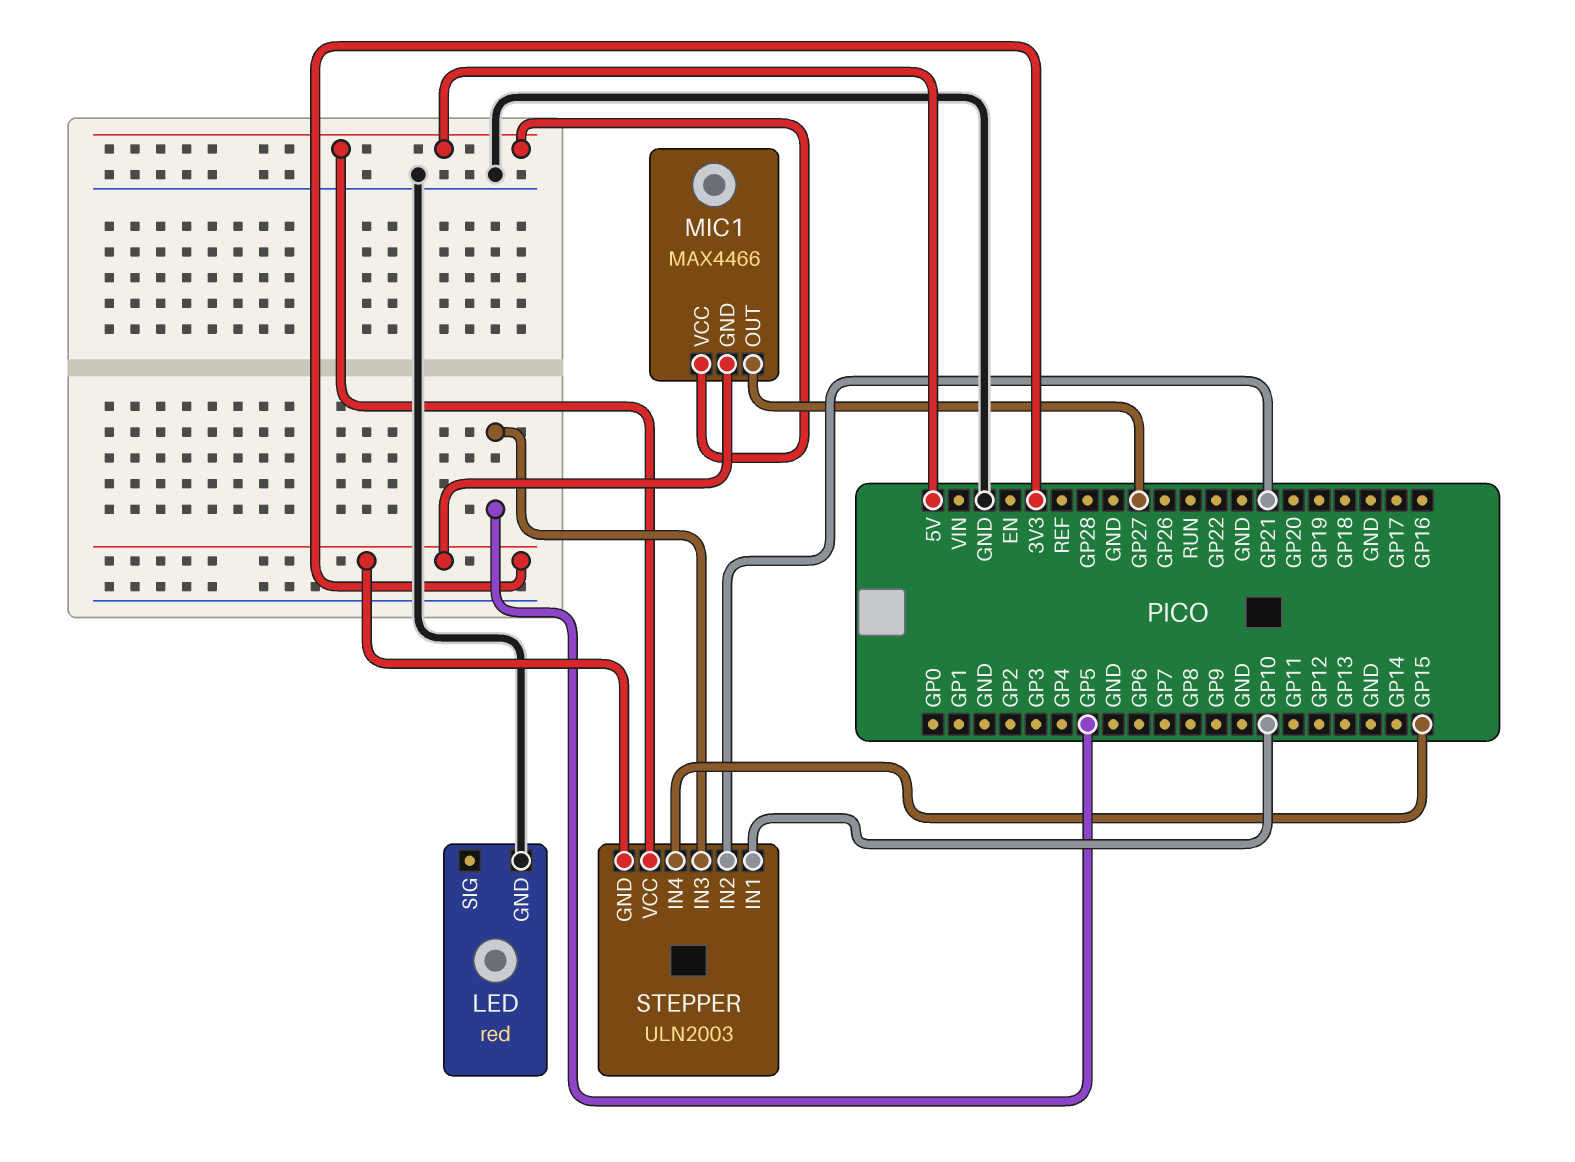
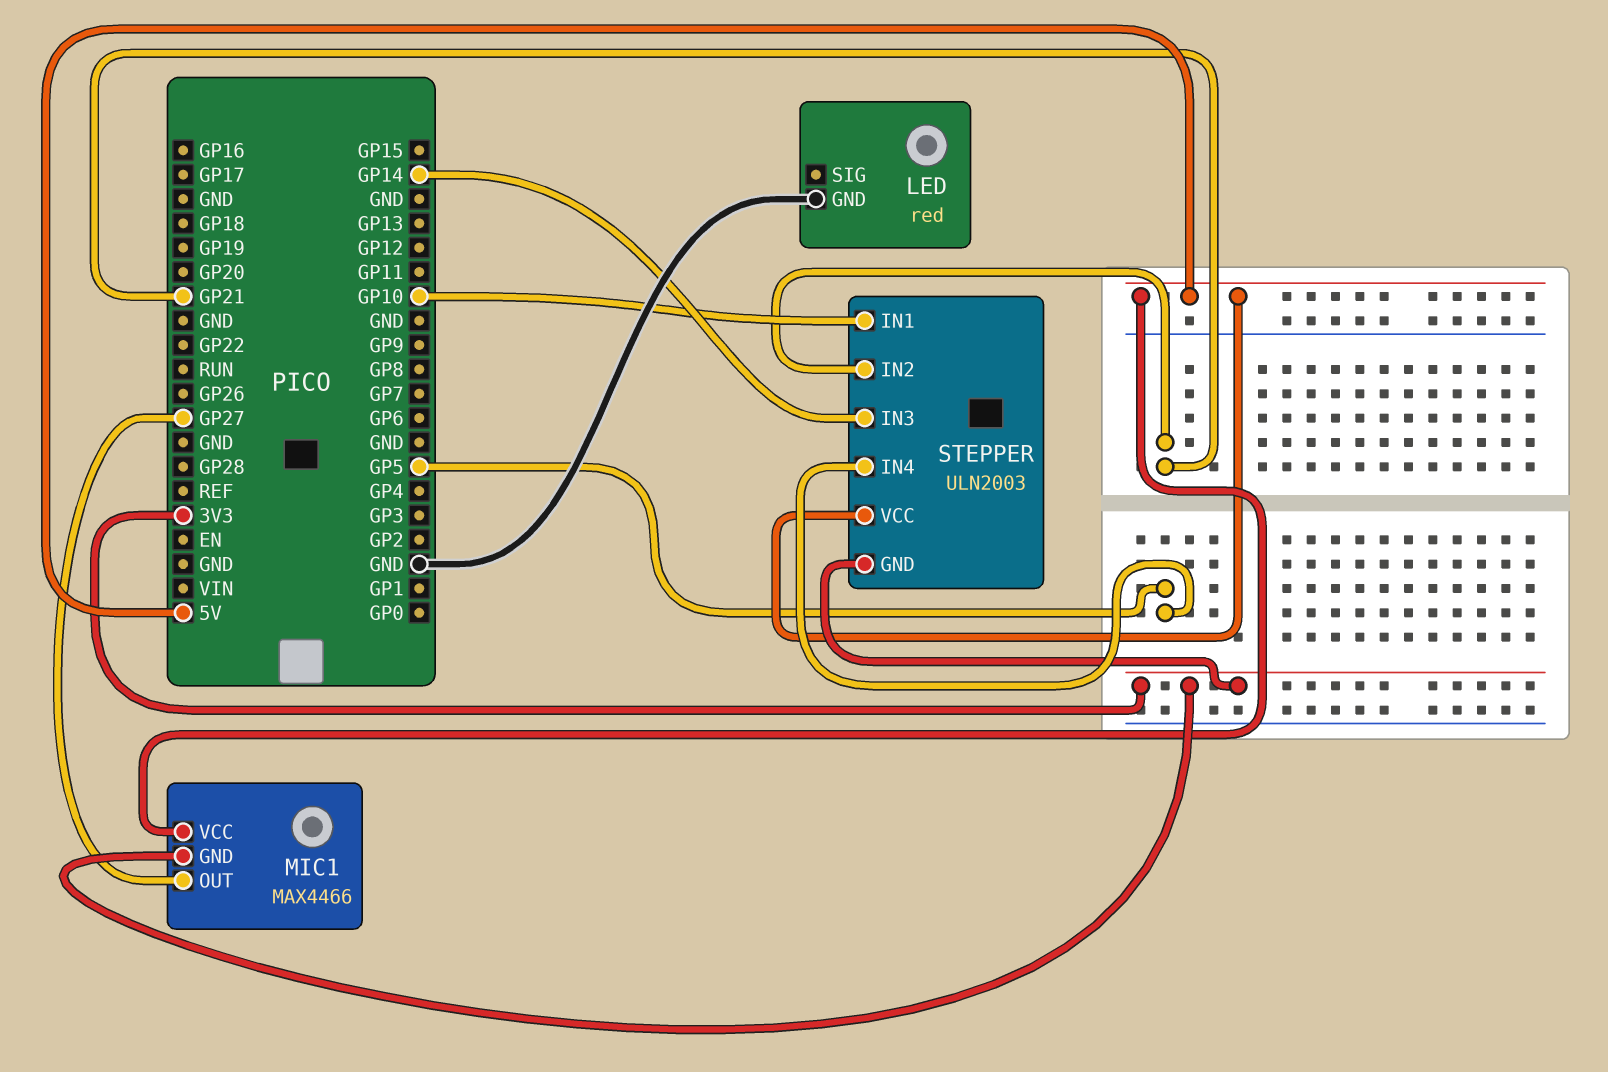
STEPPER pin IN3: GP5 -> GP14
STEPPER pin IN4: GP15 -> GP5

